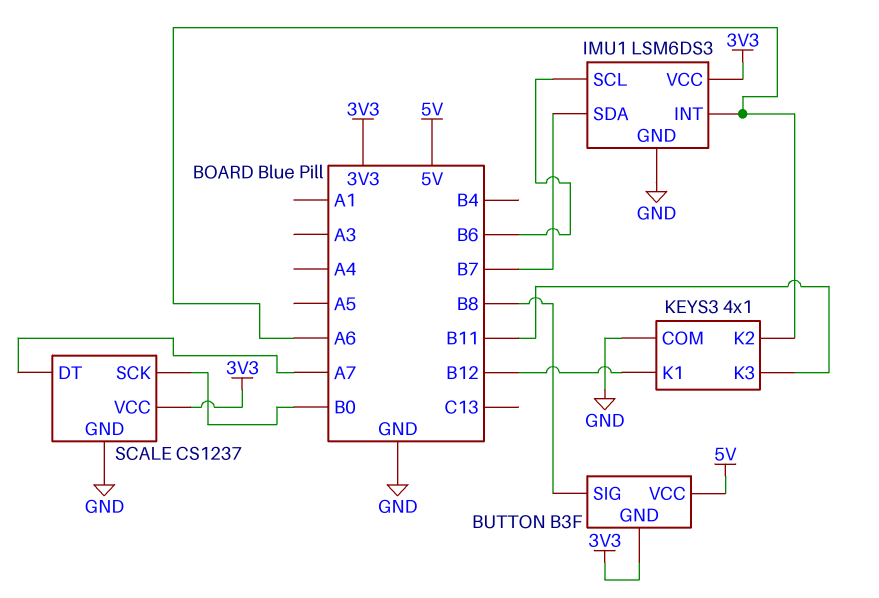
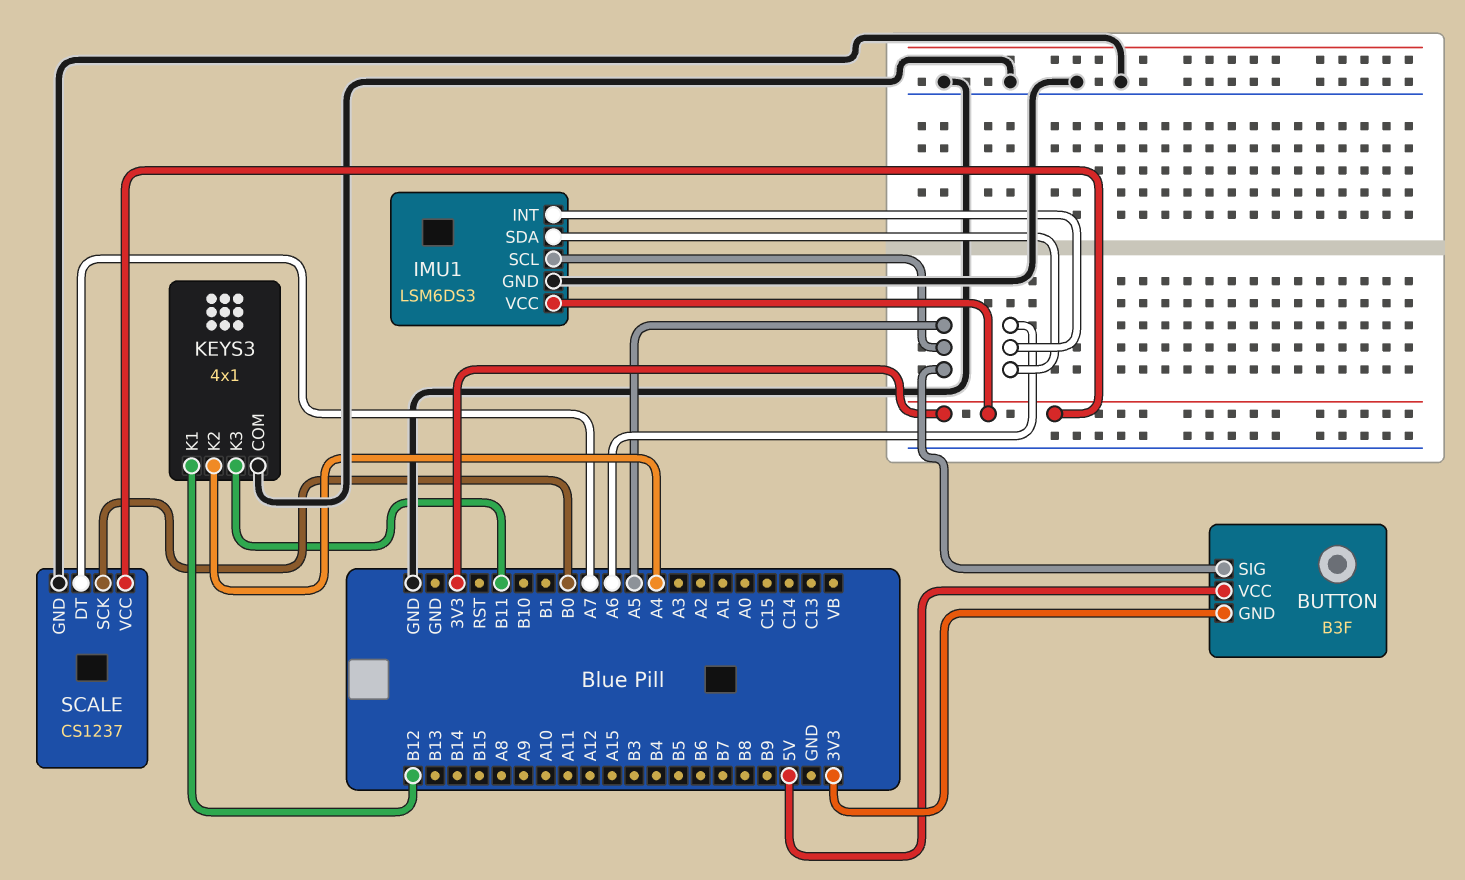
BUTTON pin SIG: B8 -> A5
IMU1 pin SCL: B6 -> A5
IMU1 pin SDA: B7 -> A6
KEYS3 pin K2: A6 -> A4

